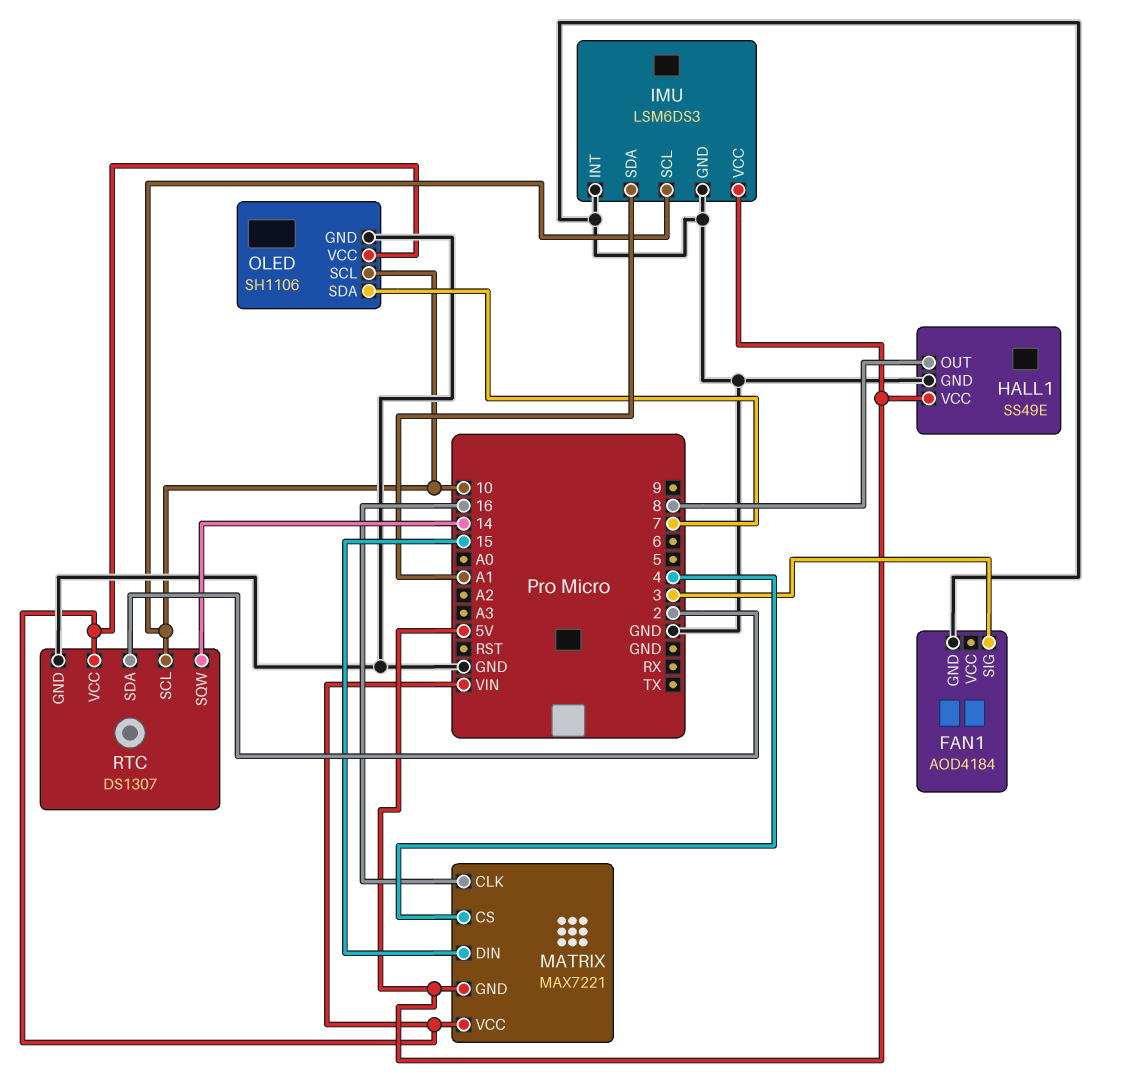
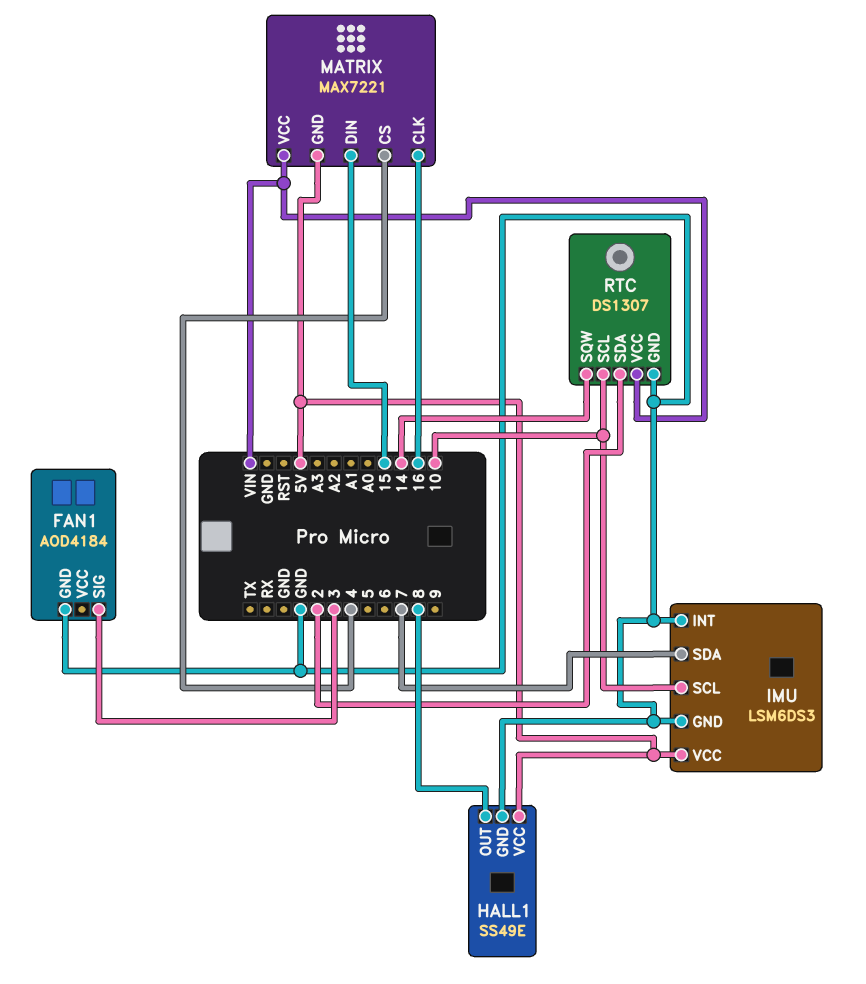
IMU pin SDA: A1 -> 7
OLED: SH1106 -> none
OLED pin GND: GND -> none
OLED pin SCL: 10 -> none
OLED pin SDA: 7 -> none
OLED pin VCC: VIN -> none

